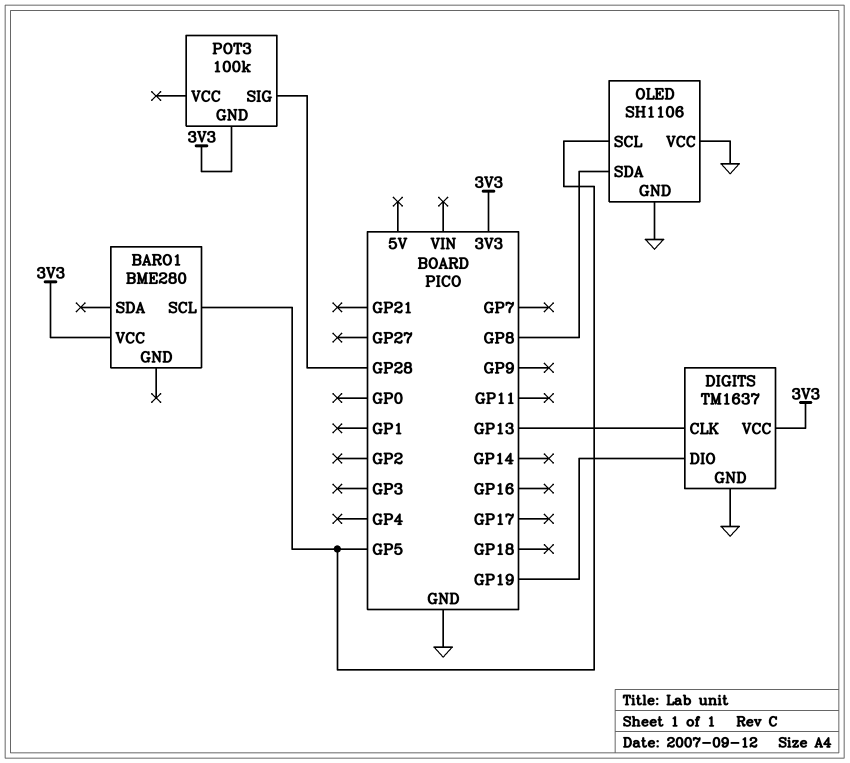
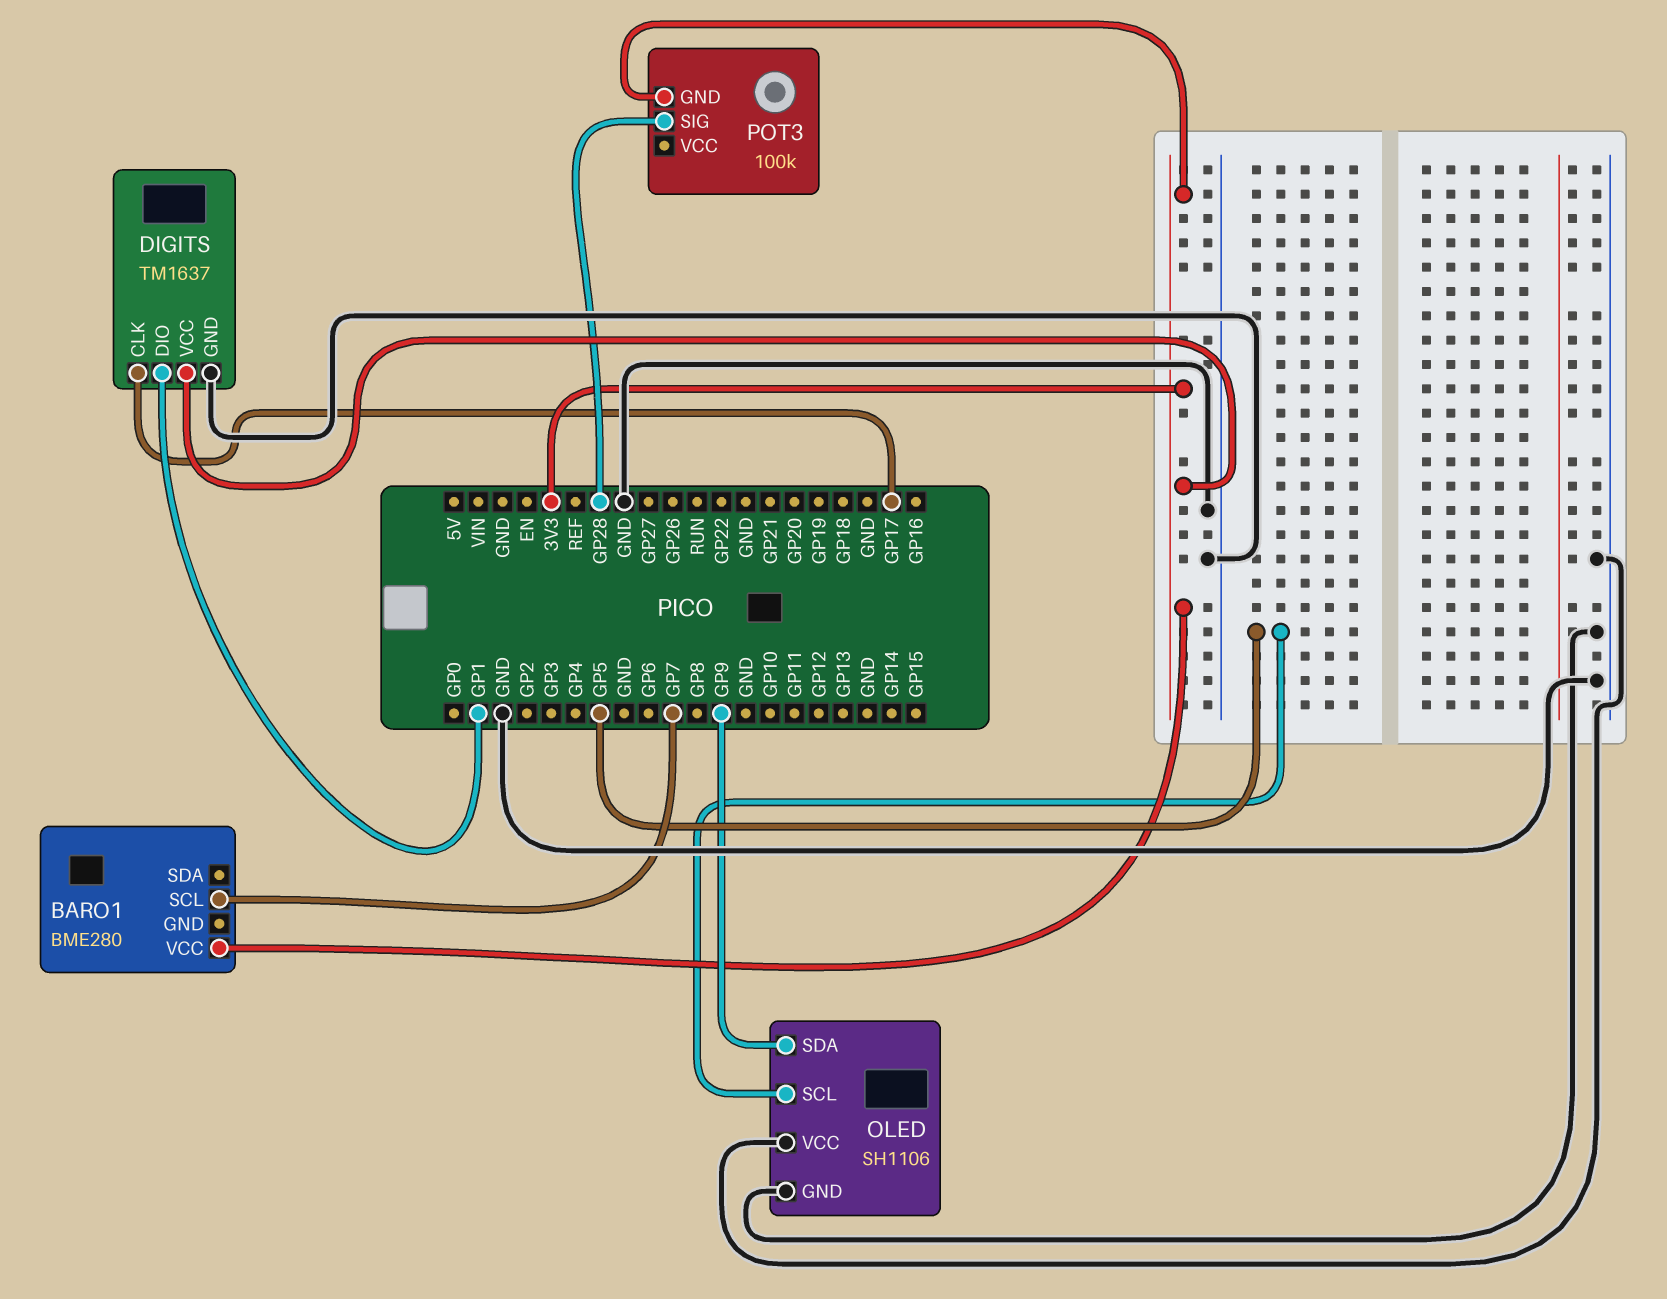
BARO1 pin SCL: GP5 -> GP7
DIGITS pin CLK: GP13 -> GP17
DIGITS pin DIO: GP19 -> GP1
OLED pin SDA: GP8 -> GP9

